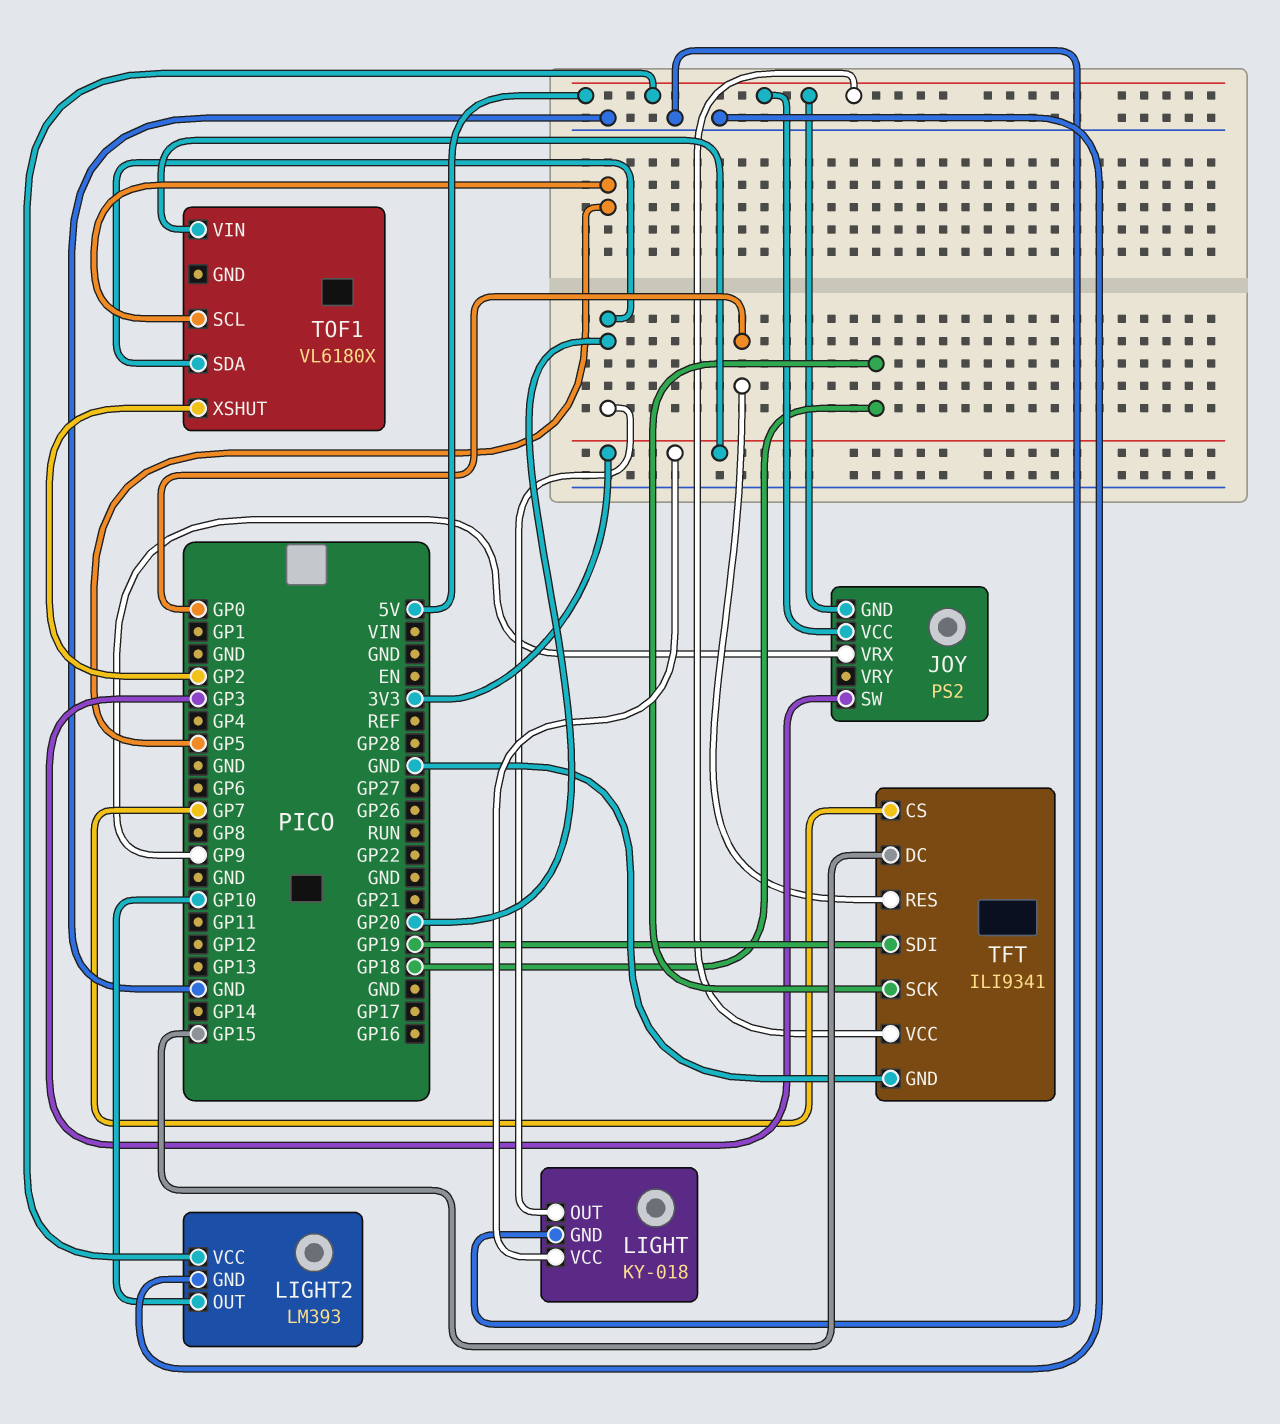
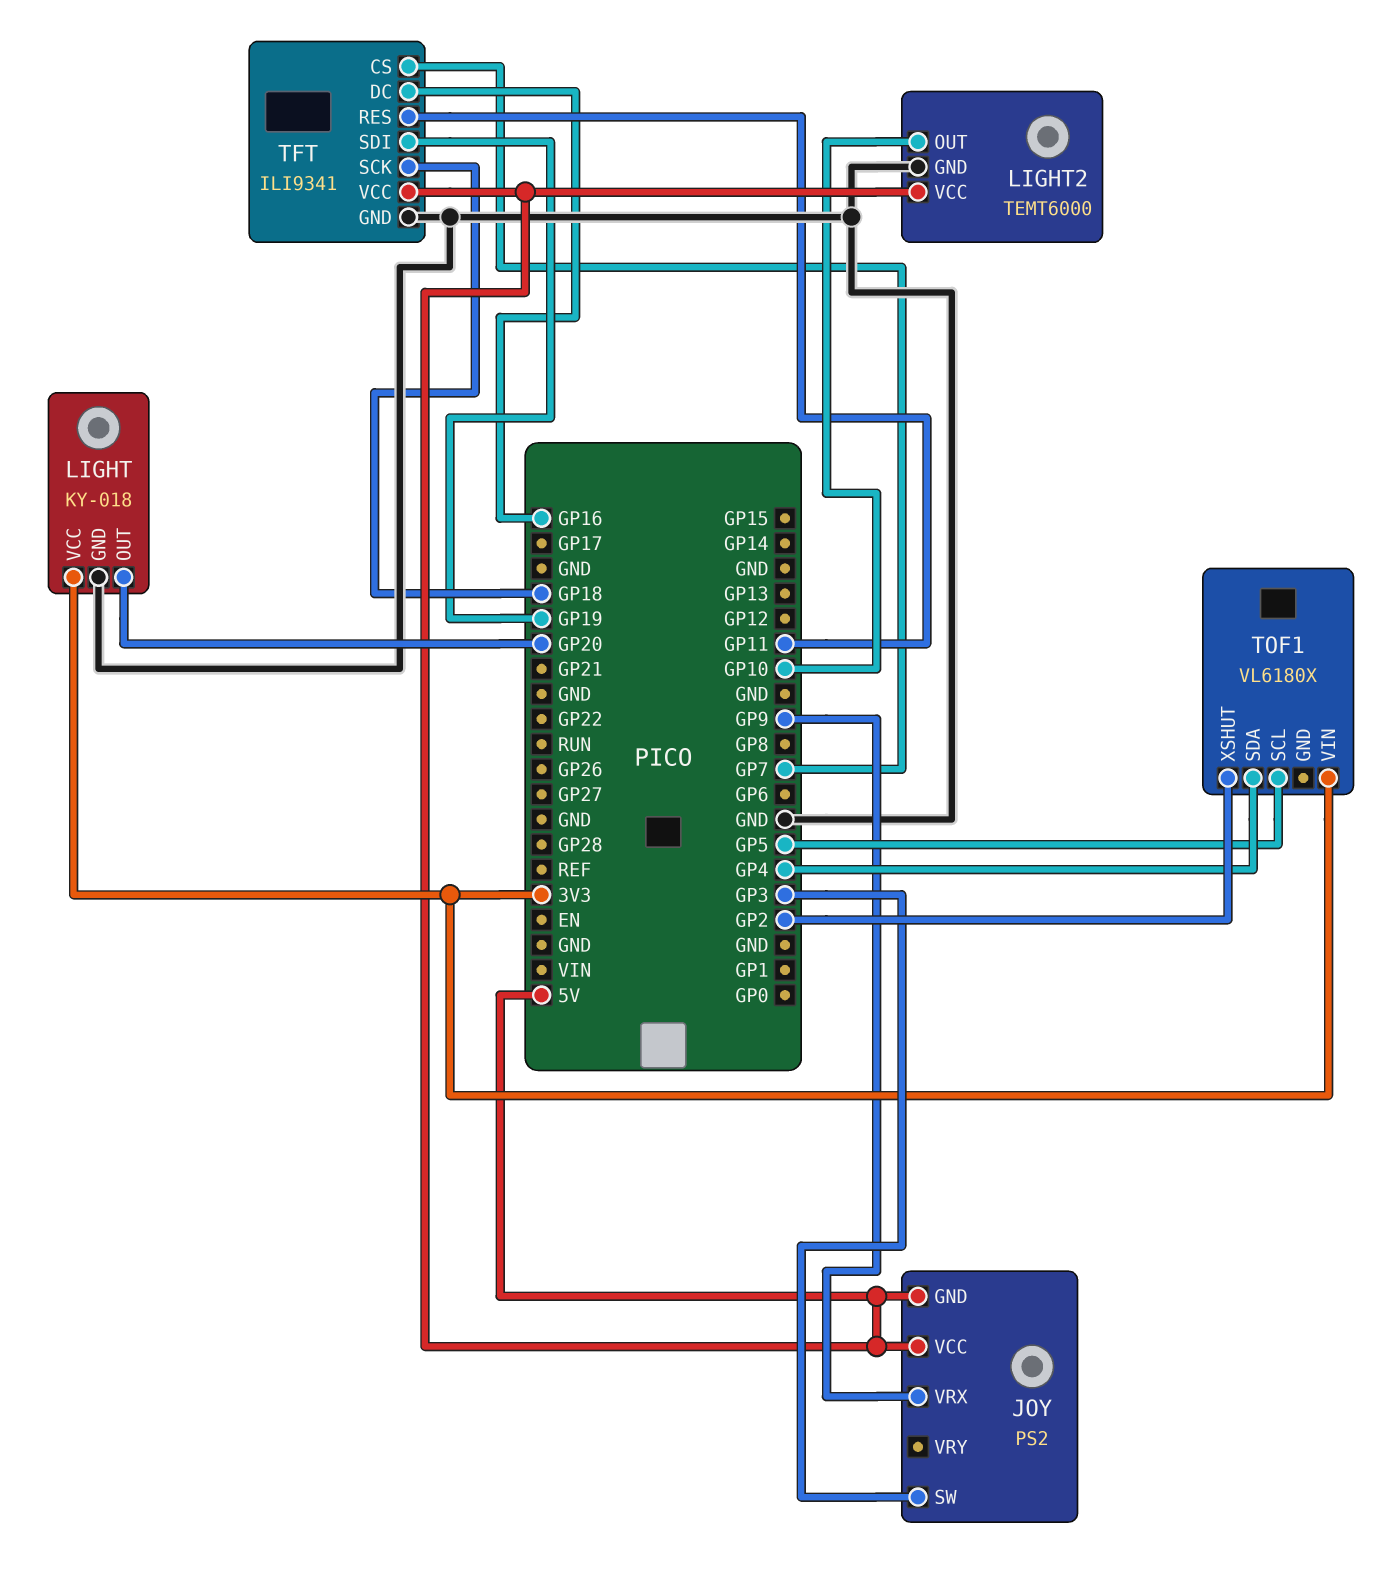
LIGHT2: LM393 -> TEMT6000
TFT pin DC: GP15 -> GP16
TFT pin RES: GP0 -> GP11
TOF1 pin SDA: GP20 -> GP4

